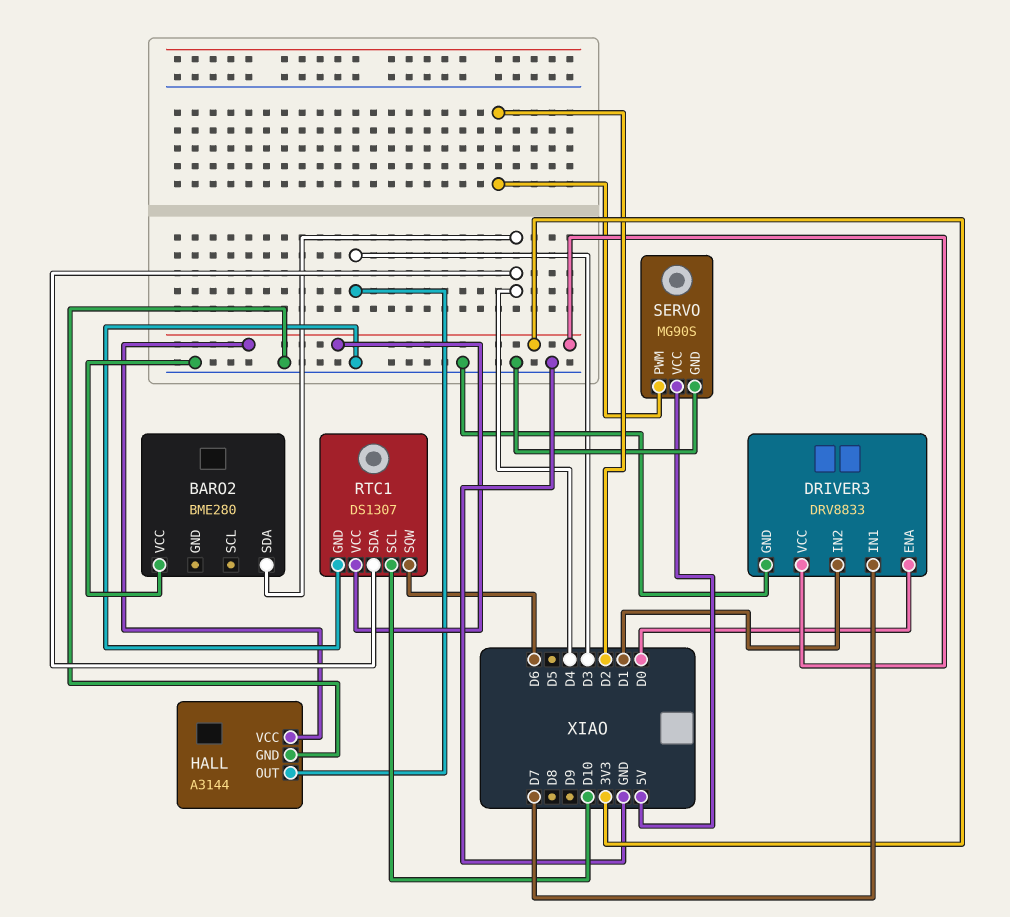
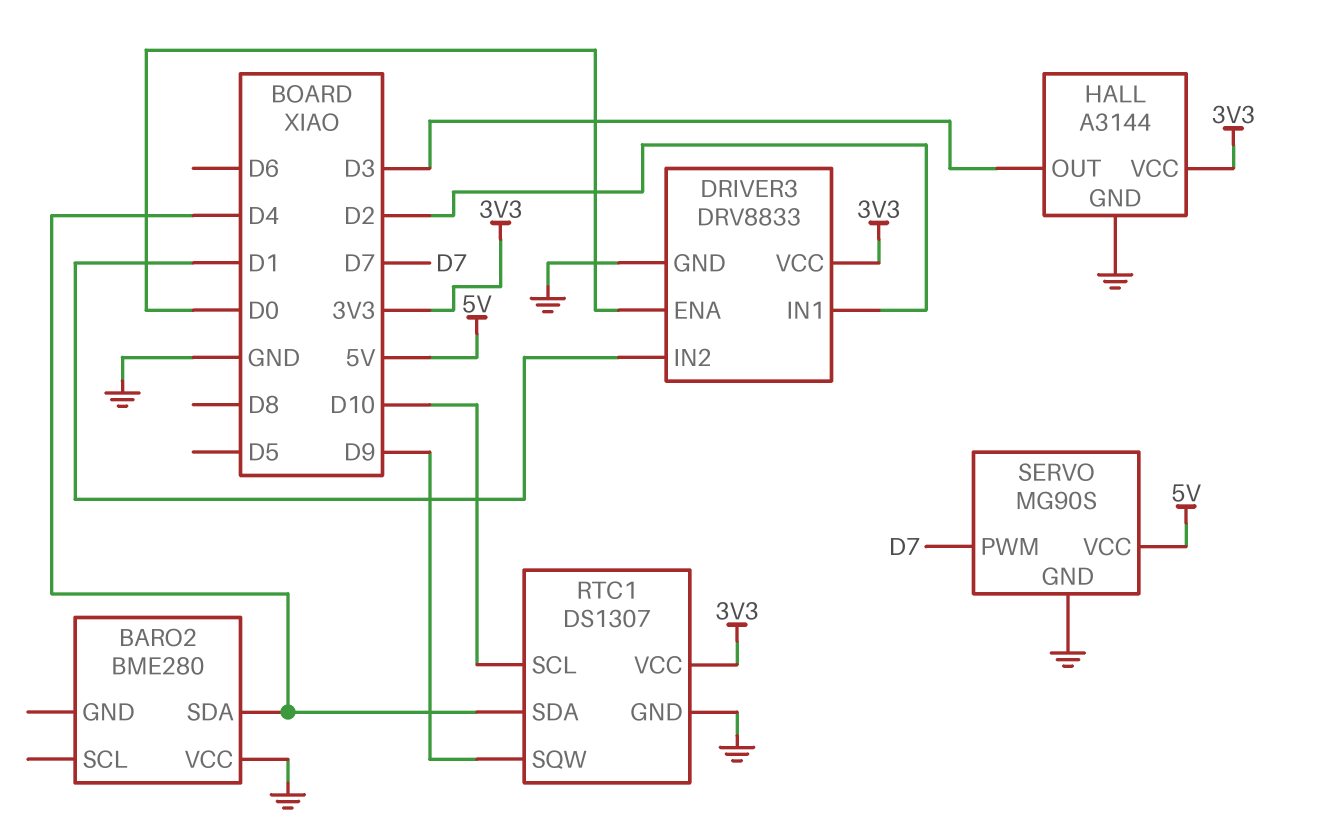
DRIVER3 pin IN1: D7 -> D2
RTC1 pin SQW: D6 -> D9
SERVO pin PWM: D2 -> D7

